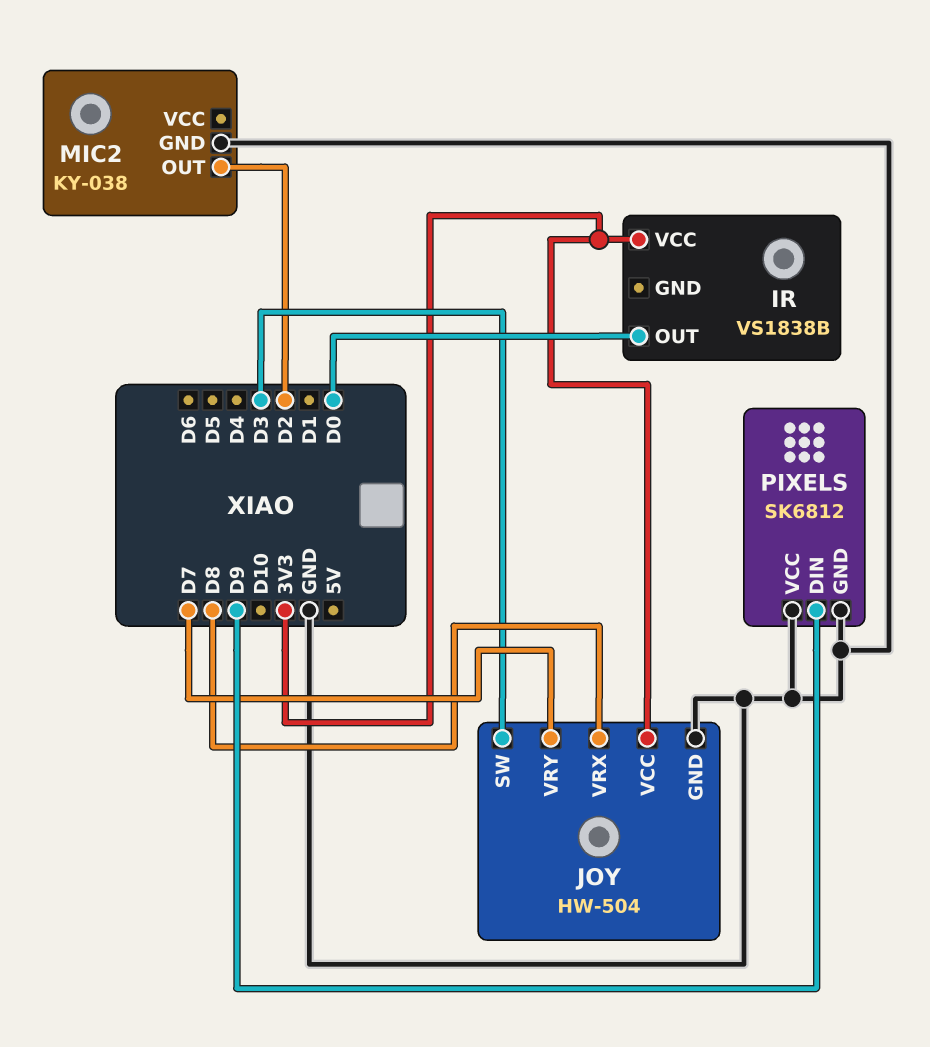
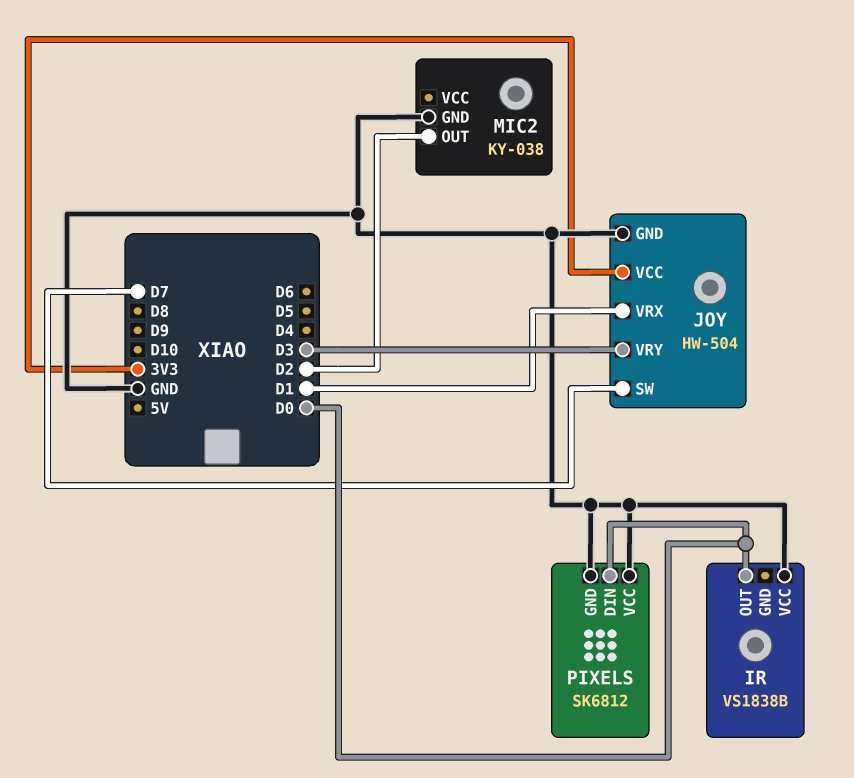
IR pin VCC: 3V3 -> GND
JOY pin SW: D3 -> D7
JOY pin VRX: D8 -> D1
JOY pin VRY: D7 -> D3
PIXELS pin DIN: D9 -> D0

